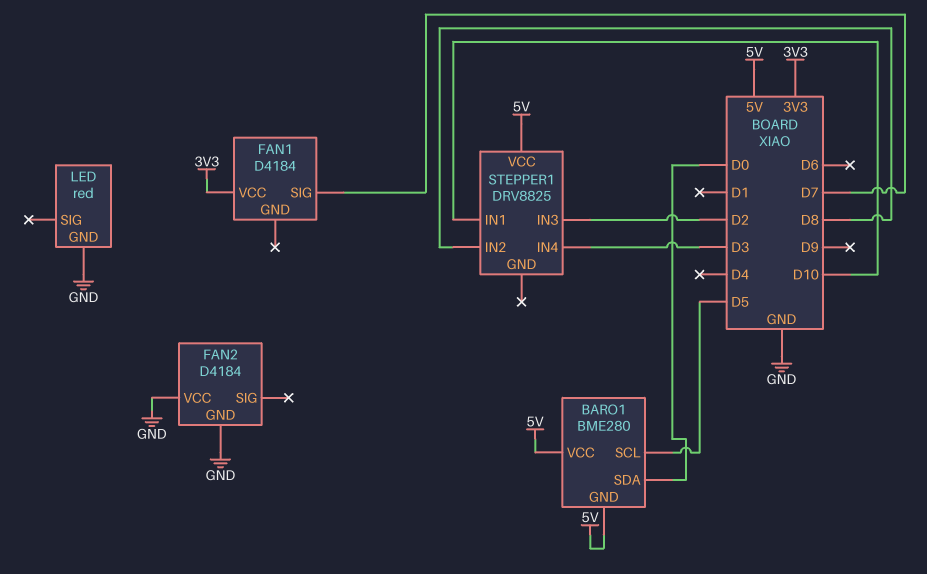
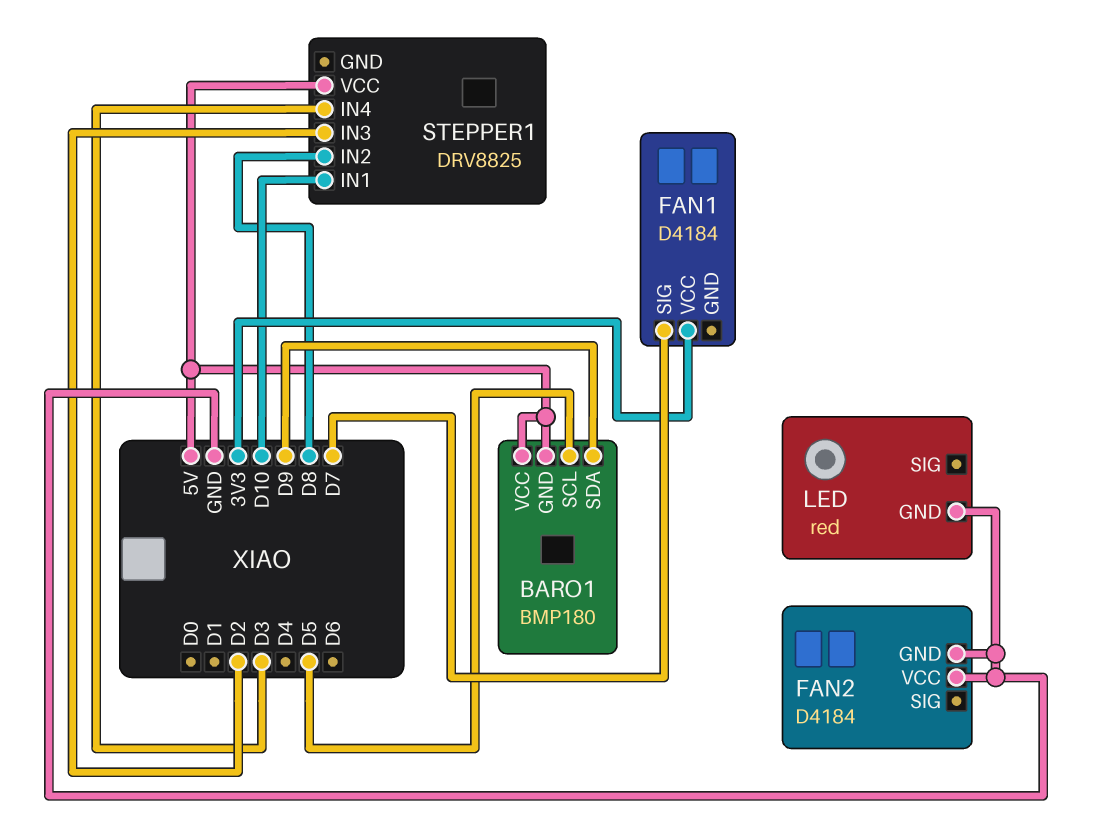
BARO1: BME280 -> BMP180
BARO1 pin SDA: D0 -> D9

